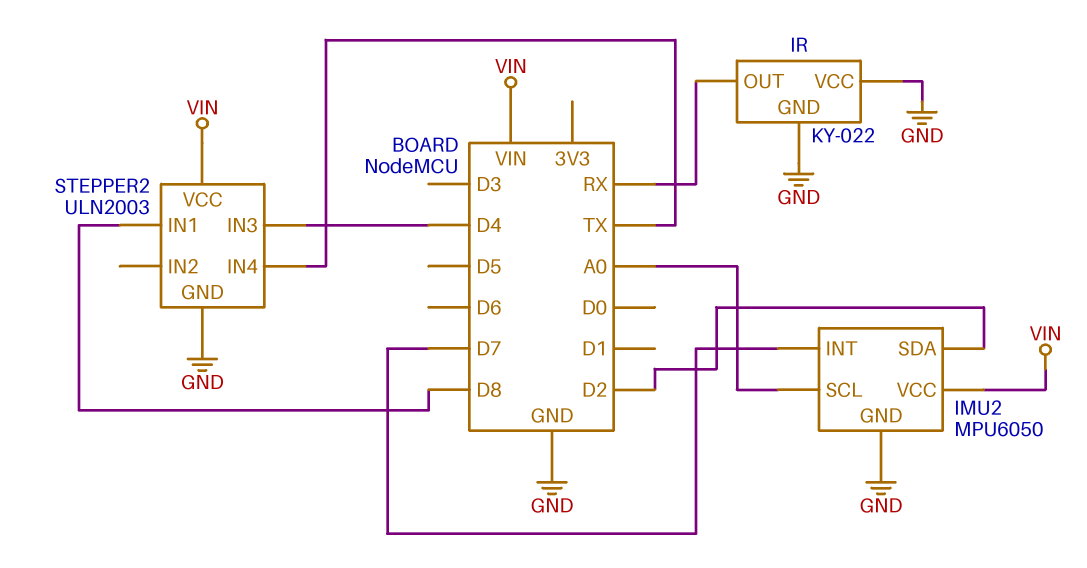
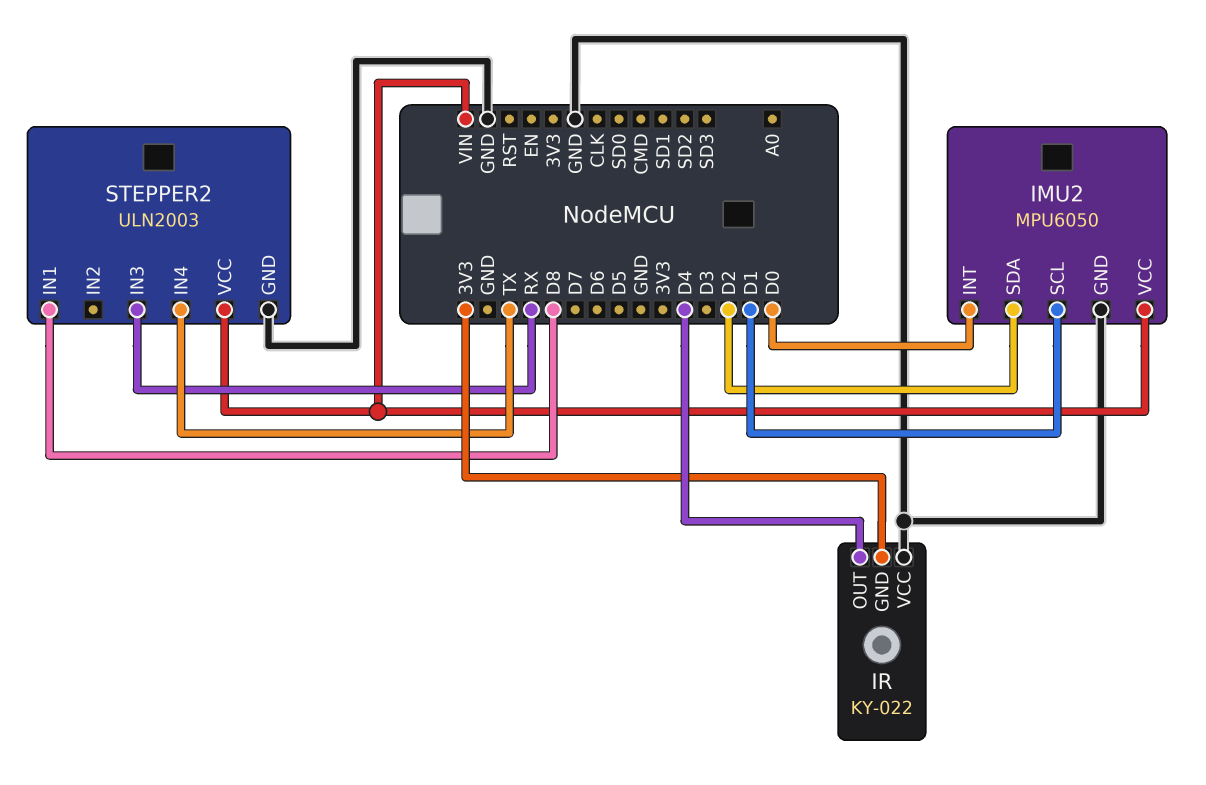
IMU2 pin INT: D7 -> D0
IMU2 pin SCL: A0 -> D1
IR pin GND: GND -> 3V3
IR pin OUT: RX -> D4
STEPPER2 pin IN3: D4 -> RX

